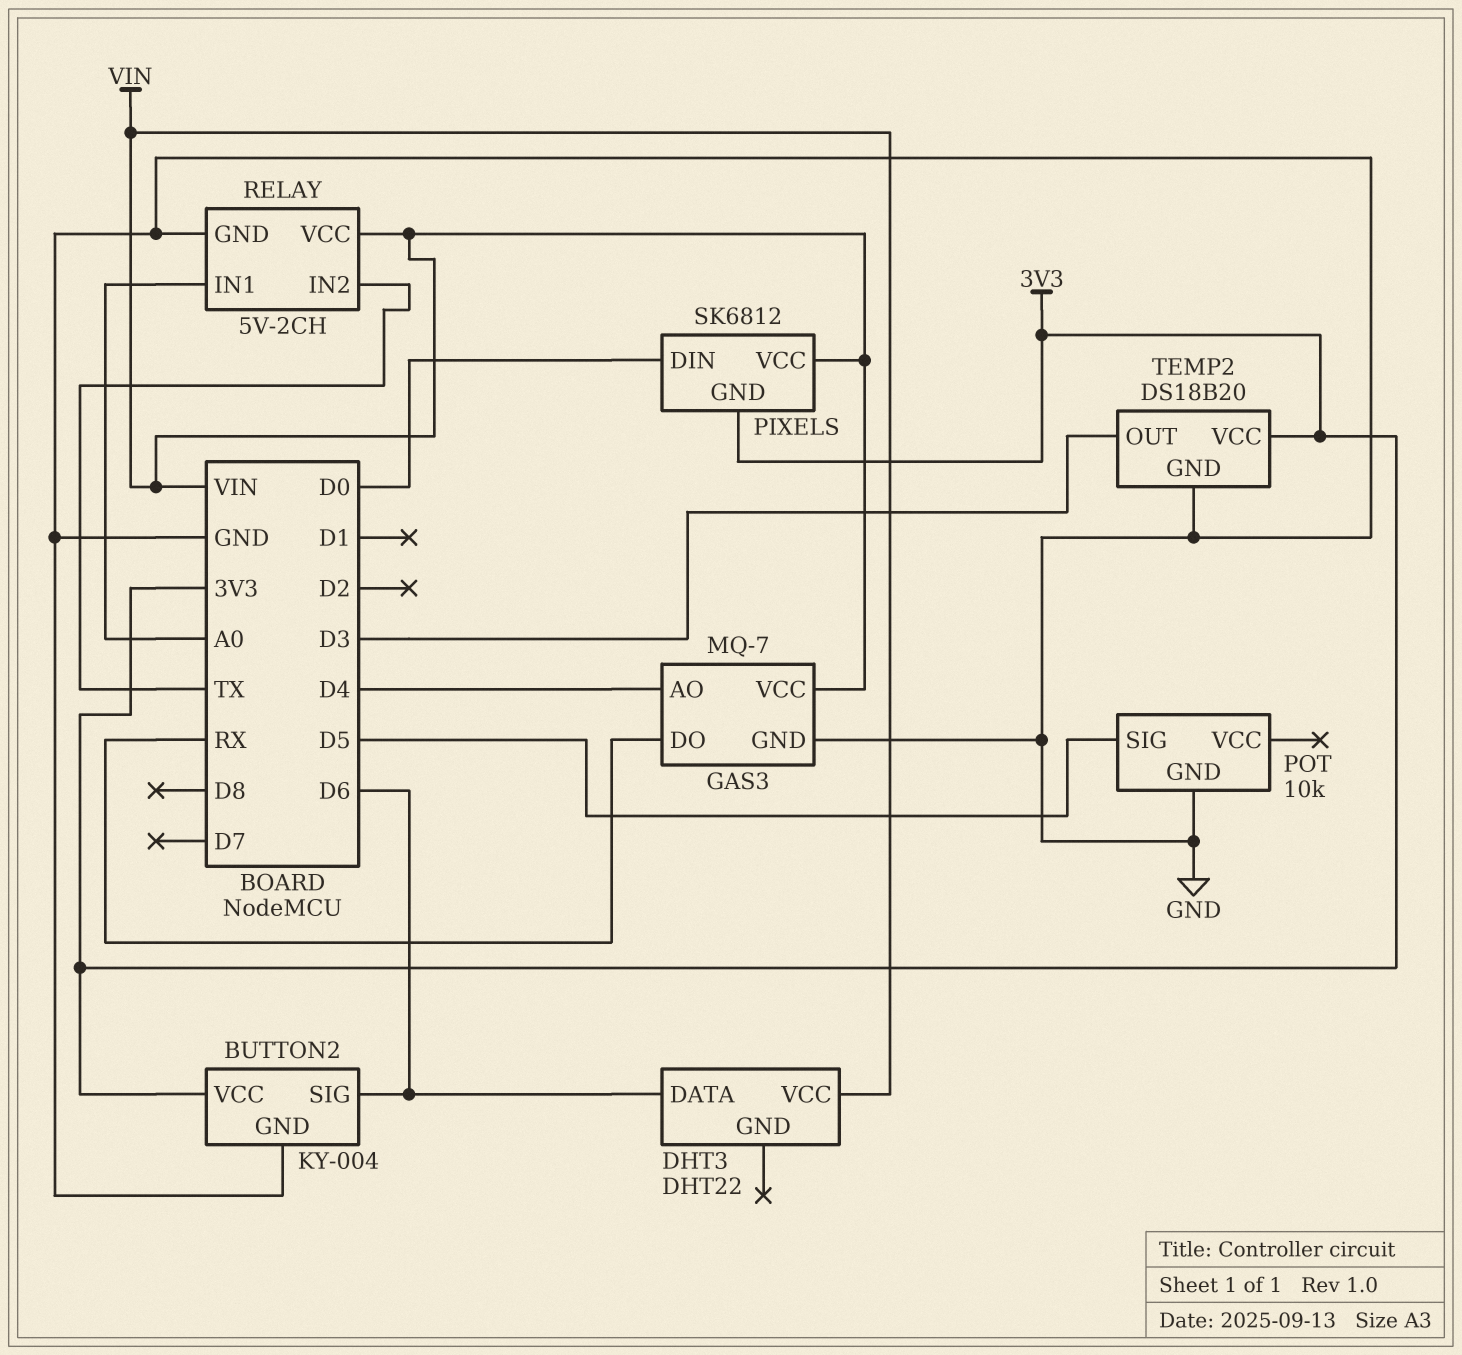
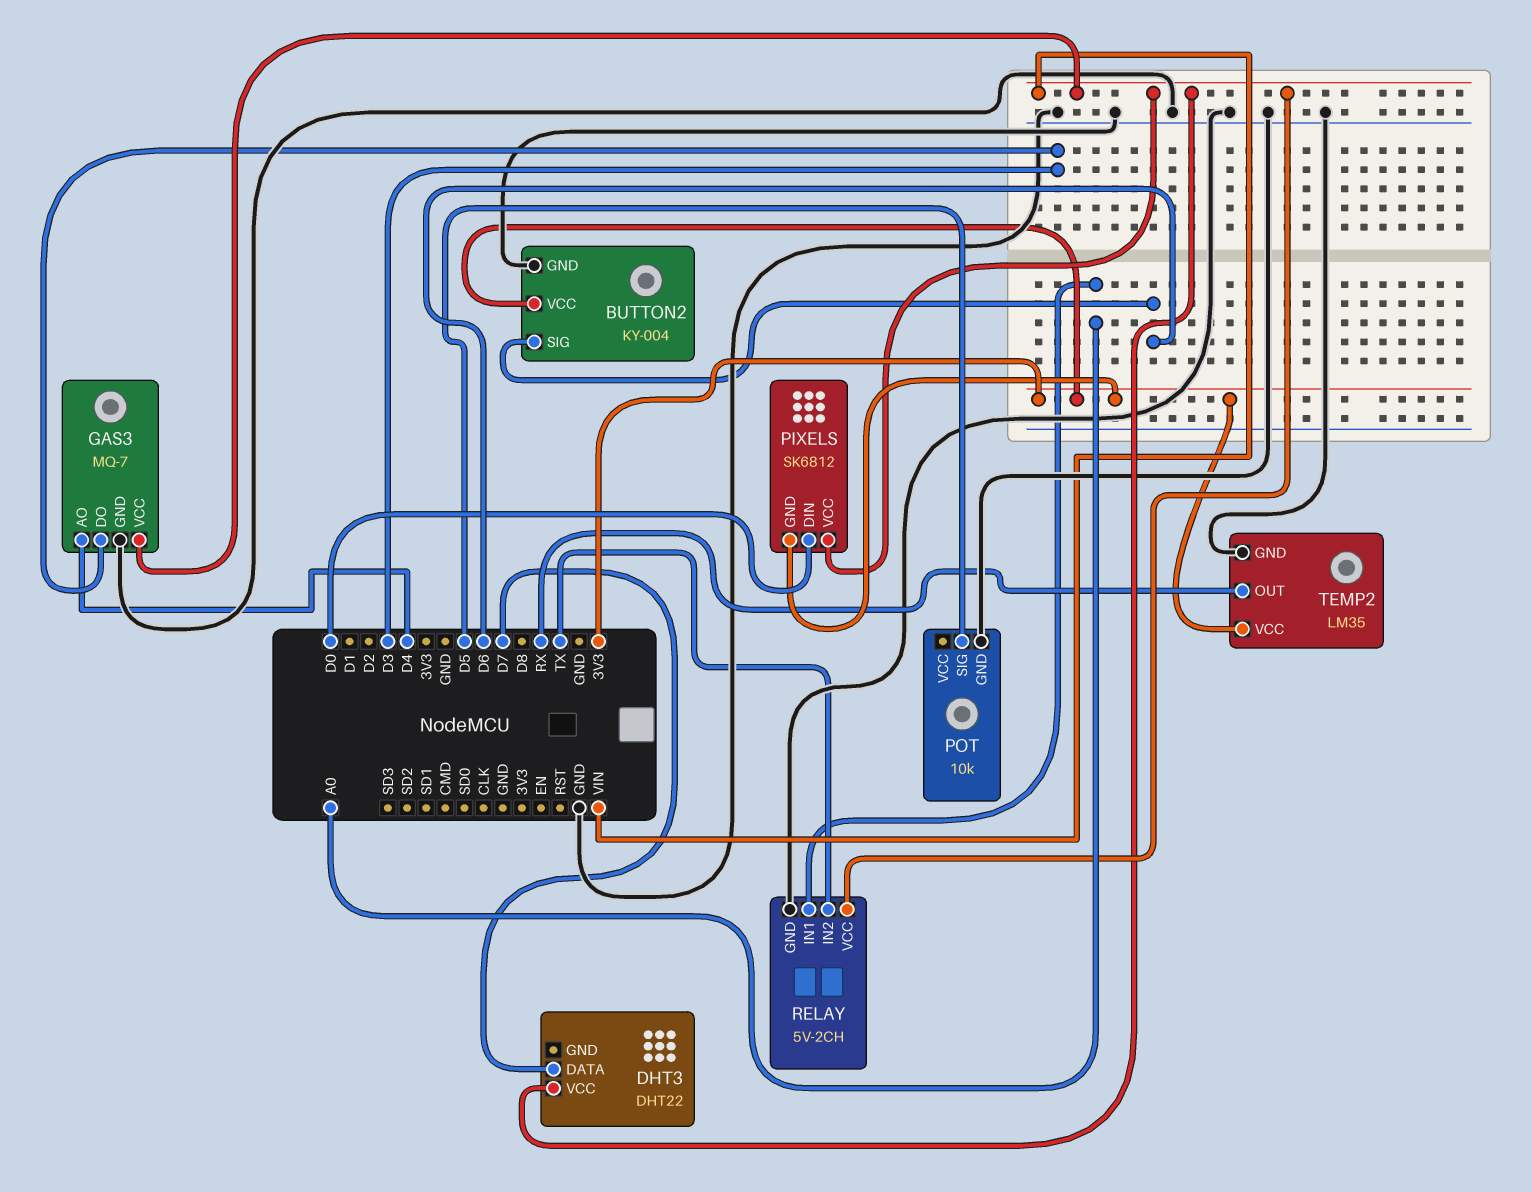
DHT3 pin DATA: D6 -> D7
GAS3 pin DO: RX -> D3
TEMP2: DS18B20 -> LM35
TEMP2 pin OUT: D3 -> RX

